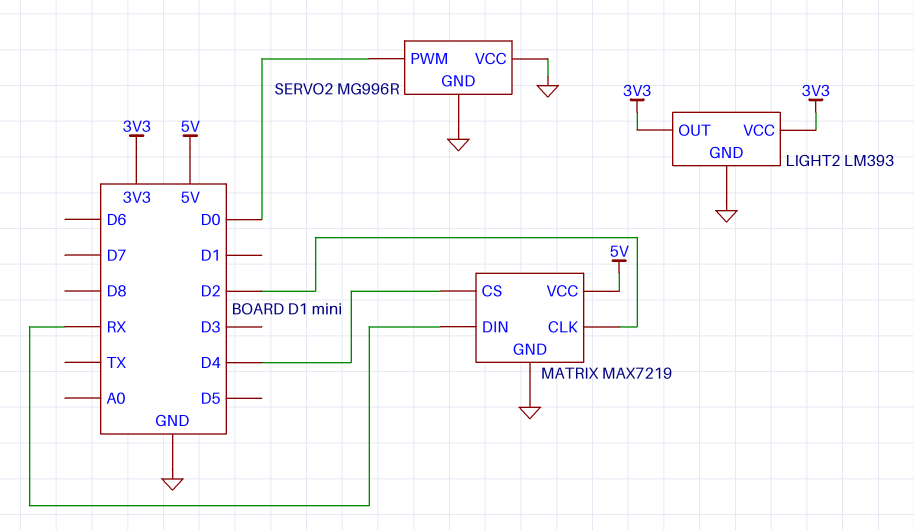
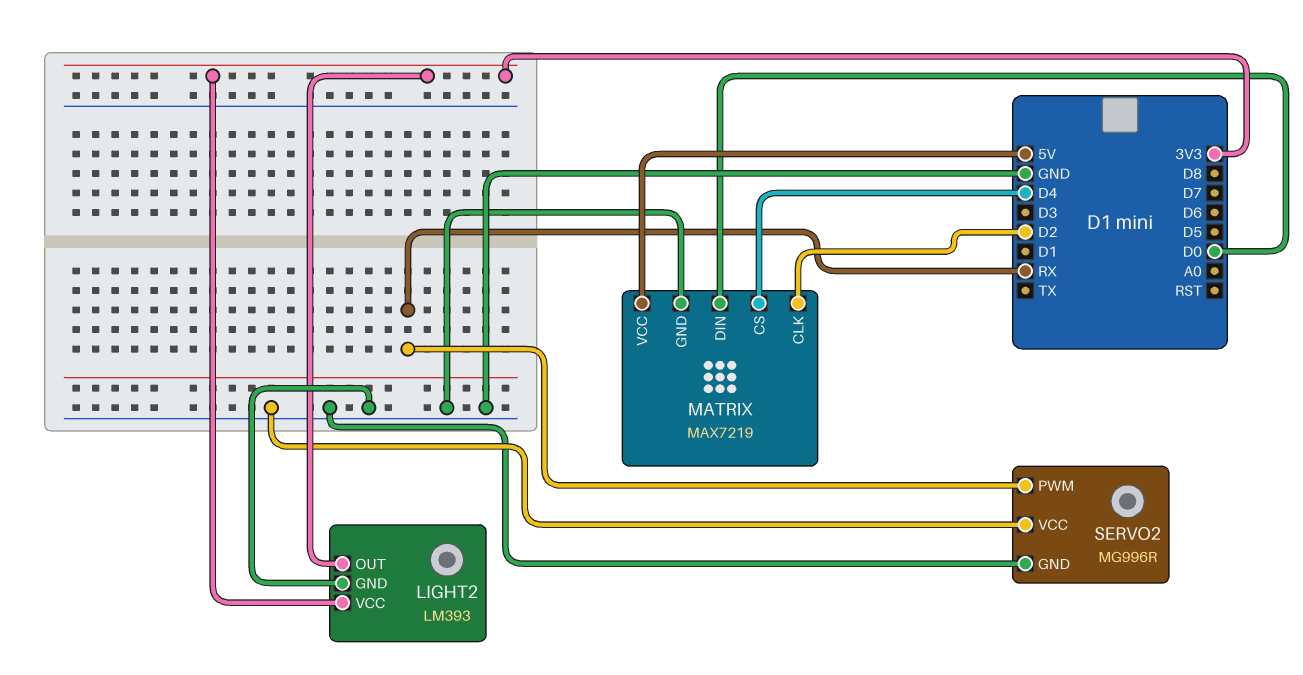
MATRIX pin DIN: RX -> D0
SERVO2 pin PWM: D0 -> RX

